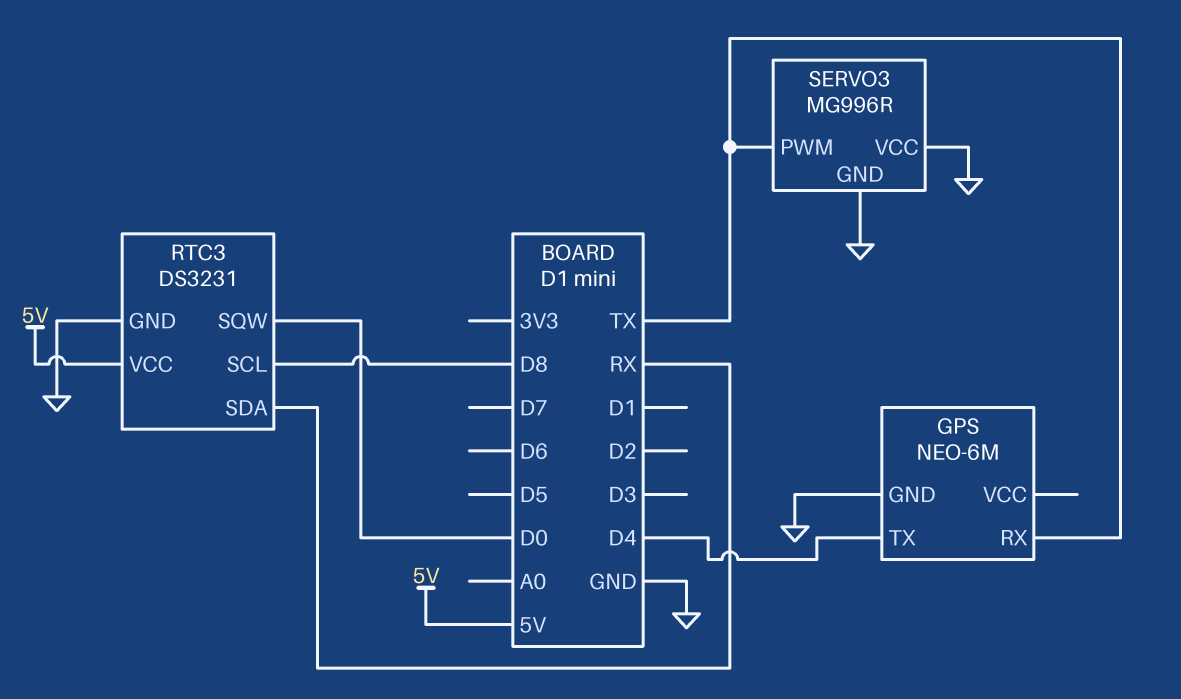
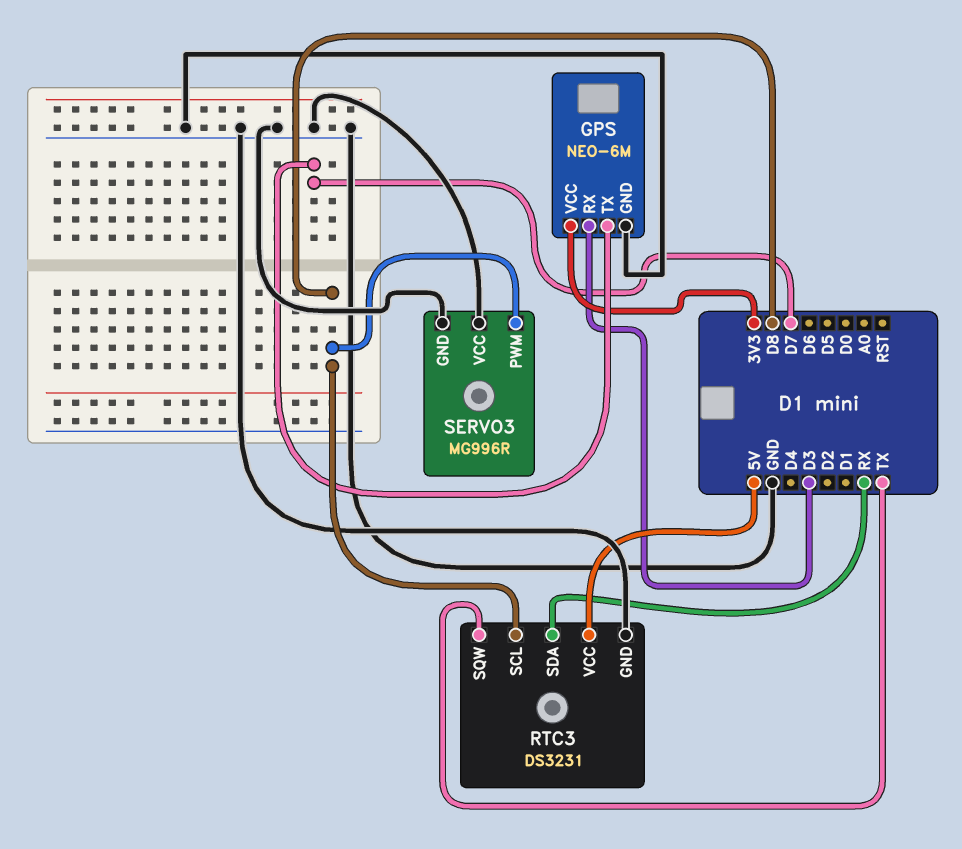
GPS pin RX: TX -> D3
GPS pin TX: D4 -> D7
GPS pin VCC: none -> 3V3
RTC3 pin SQW: D0 -> TX
SERVO3 pin PWM: TX -> D8

